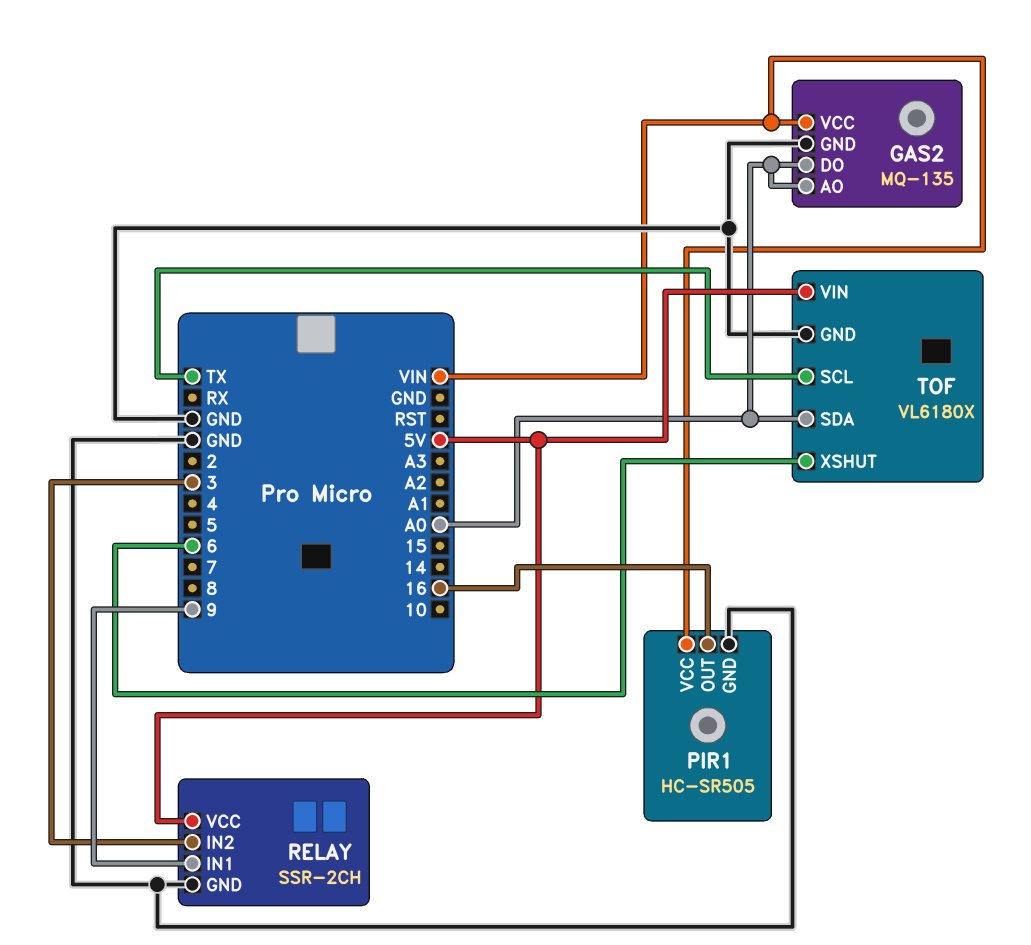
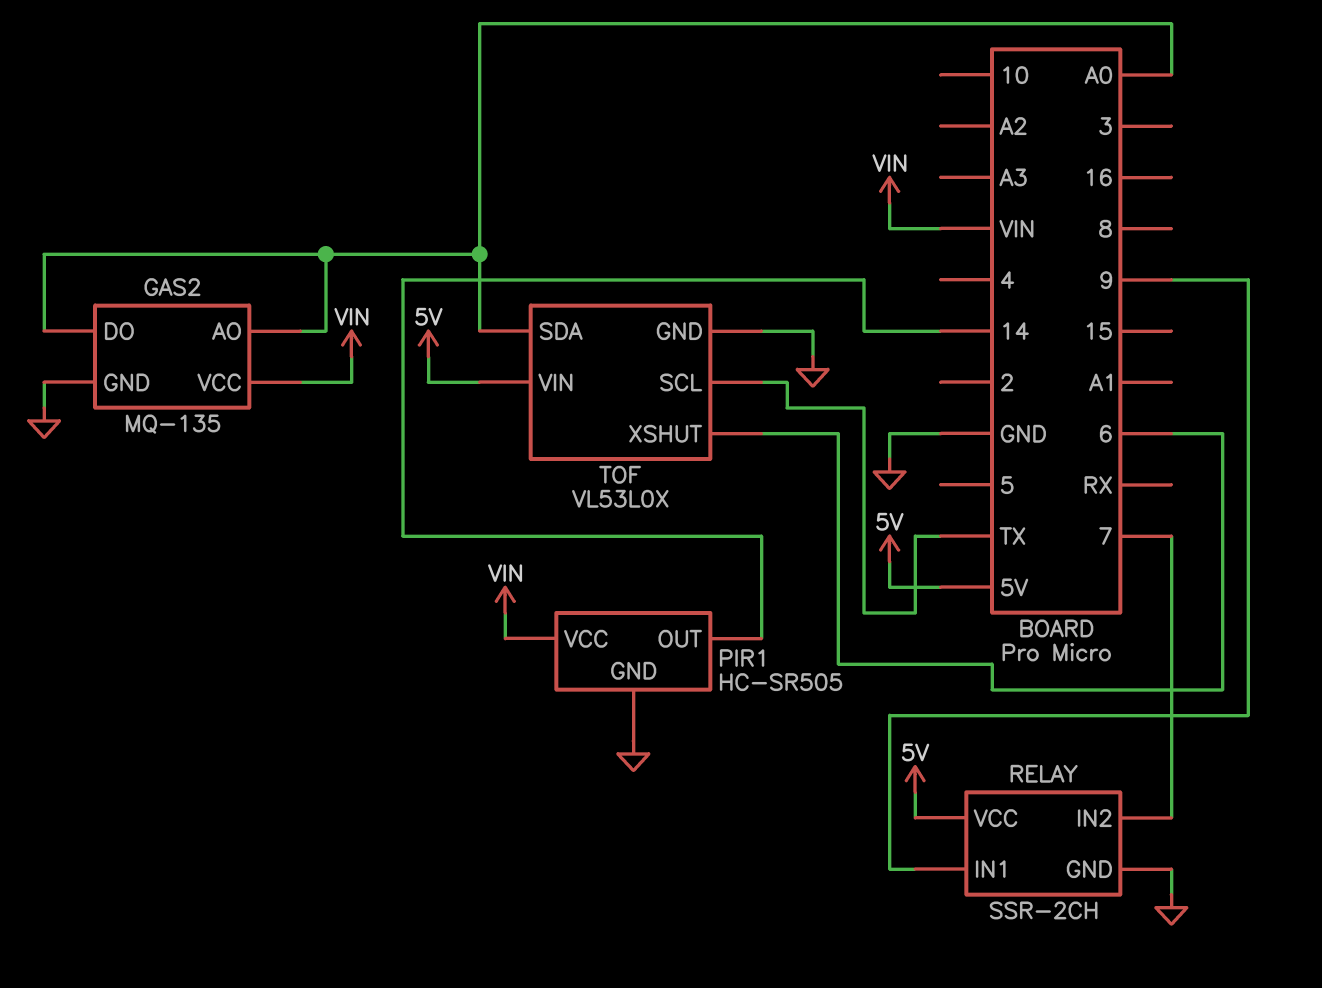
PIR1 pin OUT: 16 -> 14
RELAY pin IN2: 3 -> 7
TOF: VL6180X -> VL53L0X

